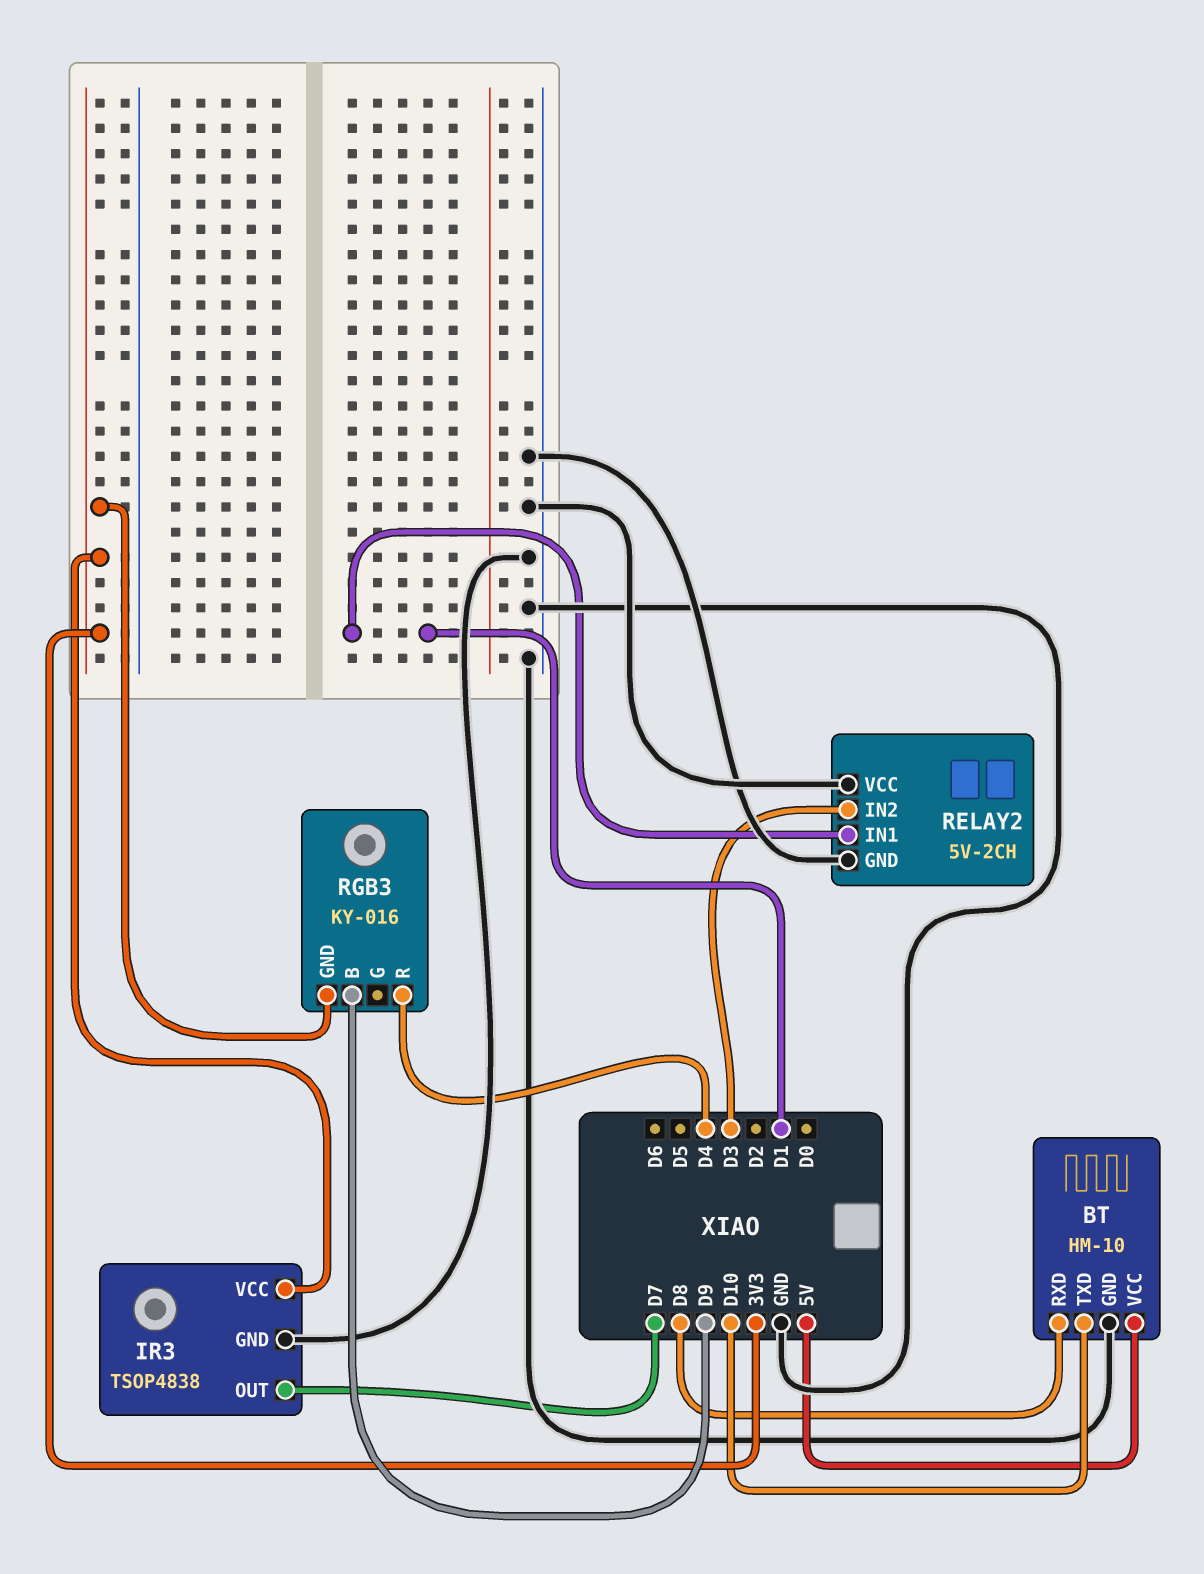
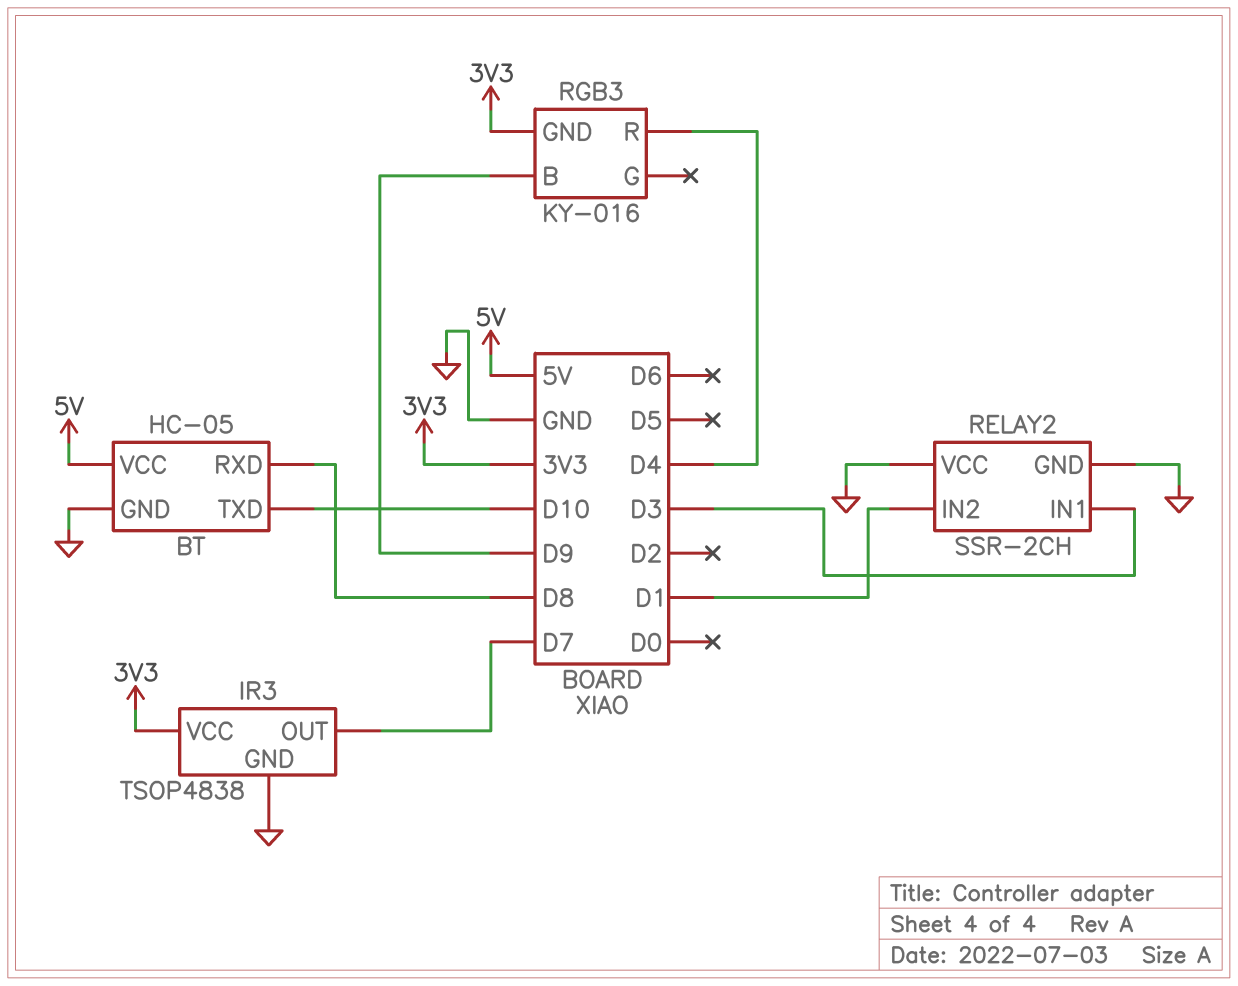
BT: HM-10 -> HC-05
RELAY2: 5V-2CH -> SSR-2CH
RELAY2 pin IN1: D1 -> D3
RELAY2 pin IN2: D3 -> D1

